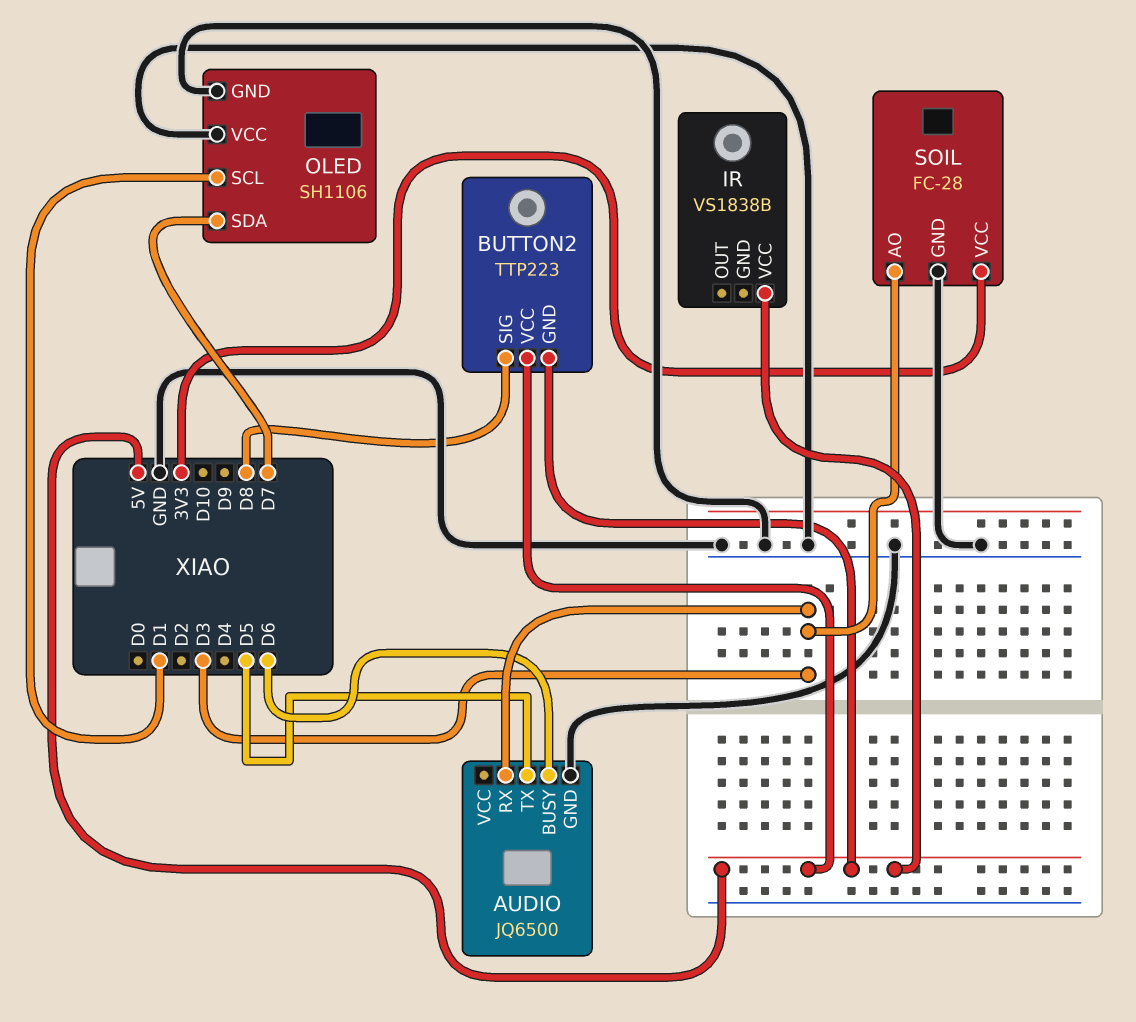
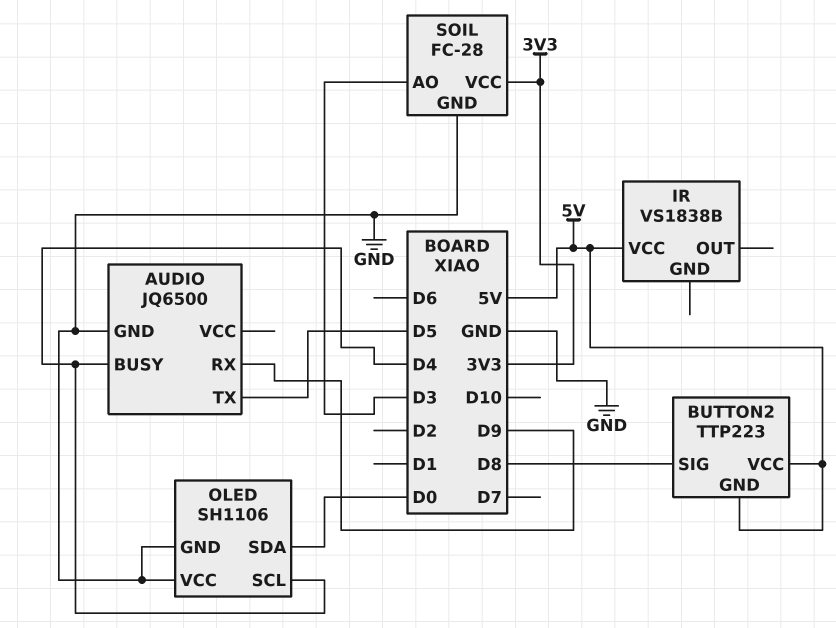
AUDIO pin BUSY: D6 -> D4
AUDIO pin RX: D3 -> D9
OLED pin SCL: D1 -> D4
OLED pin SDA: D7 -> D0

